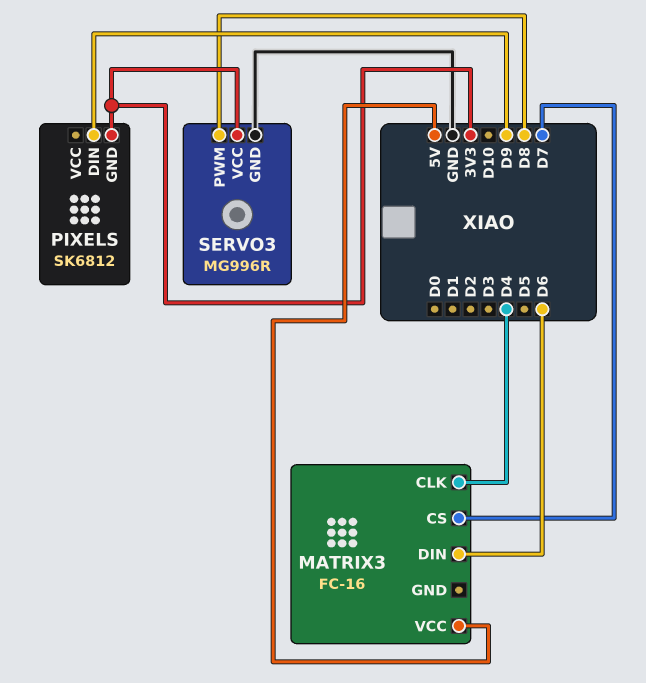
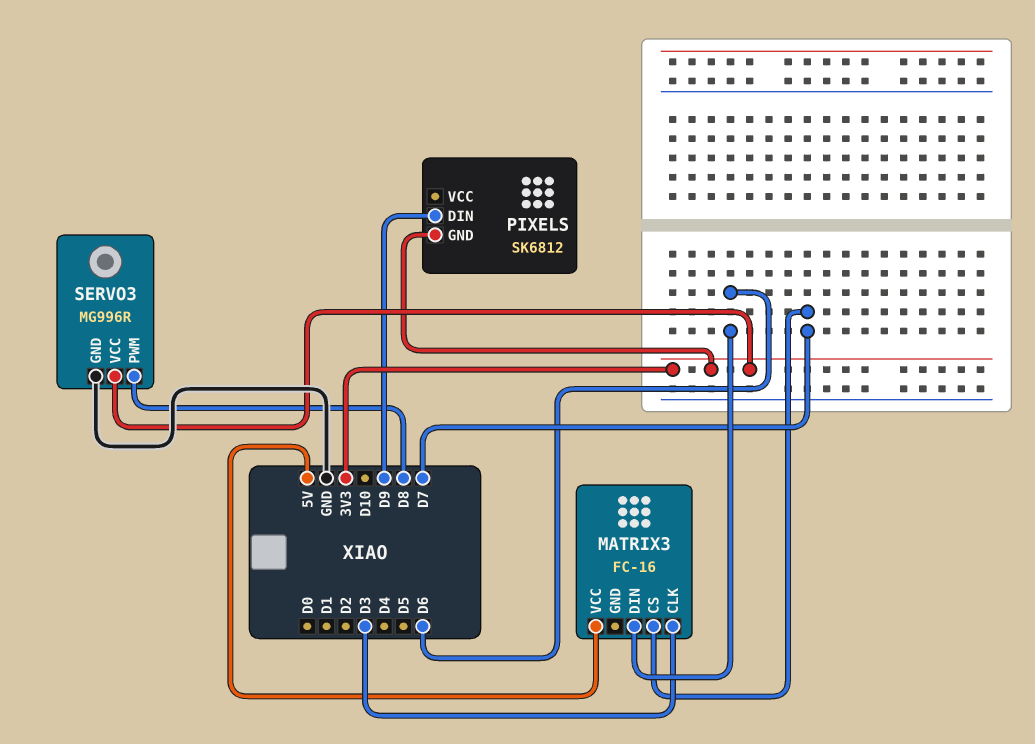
MATRIX3 pin CLK: D4 -> D3

